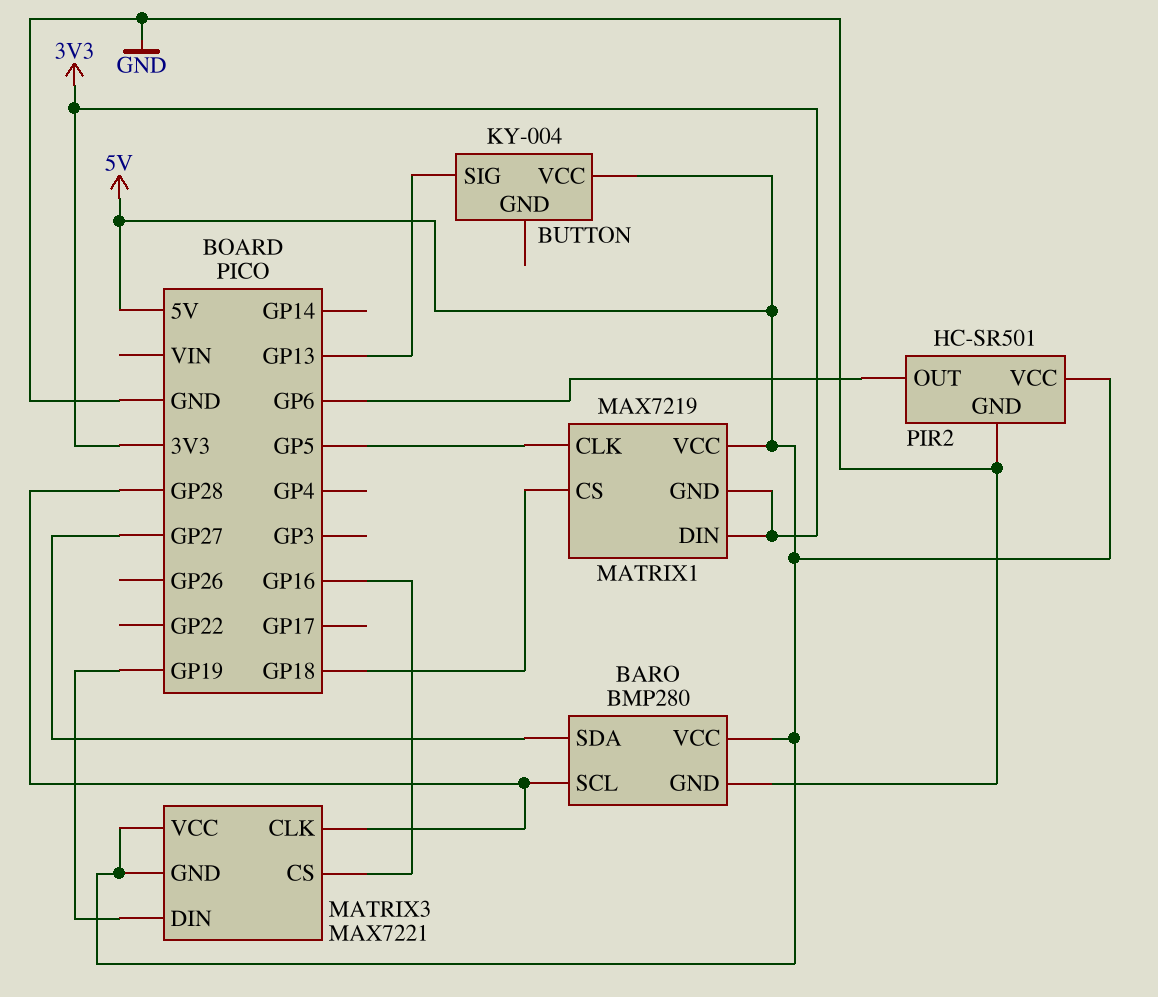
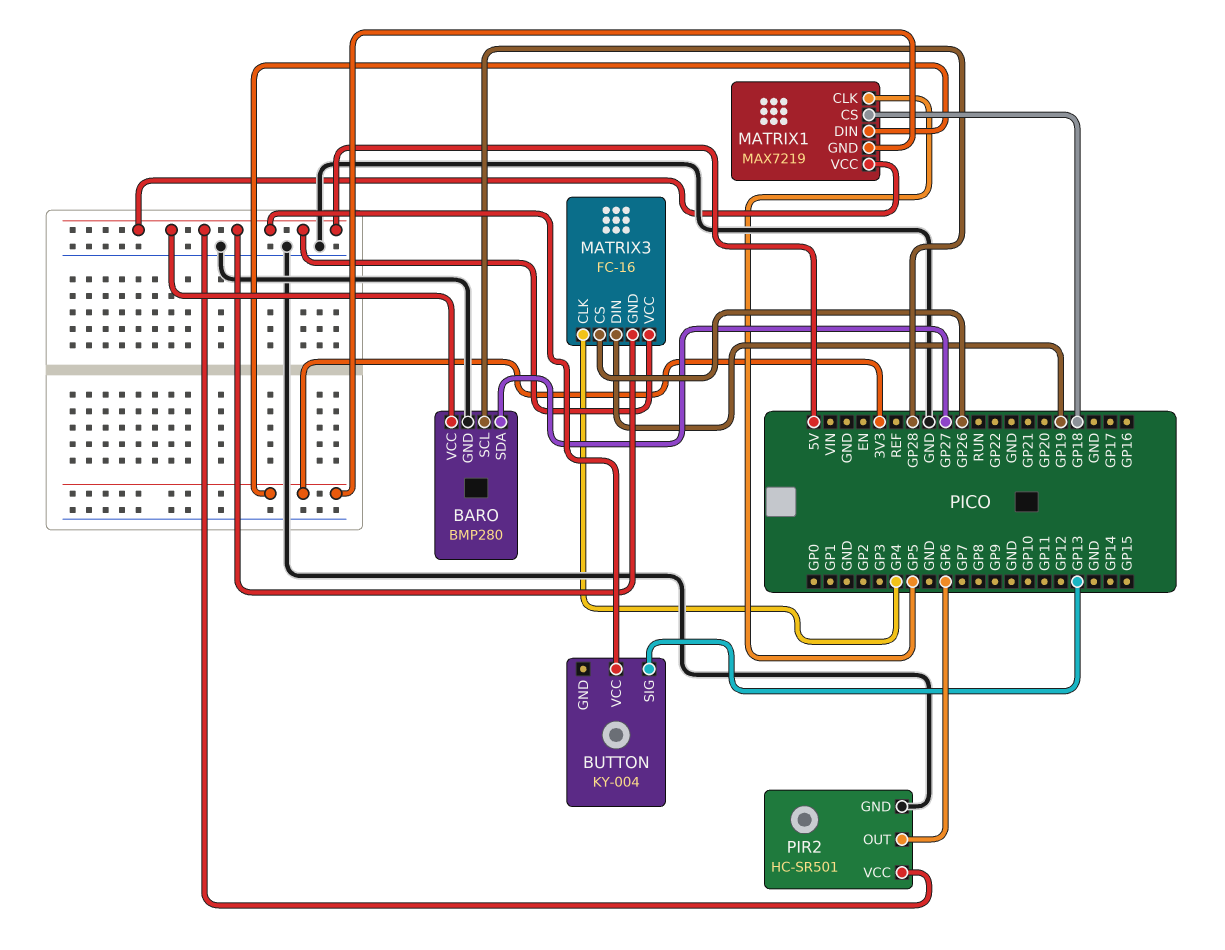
MATRIX3: MAX7221 -> FC-16
MATRIX3 pin CLK: GP28 -> GP4
MATRIX3 pin CS: GP16 -> GP26

